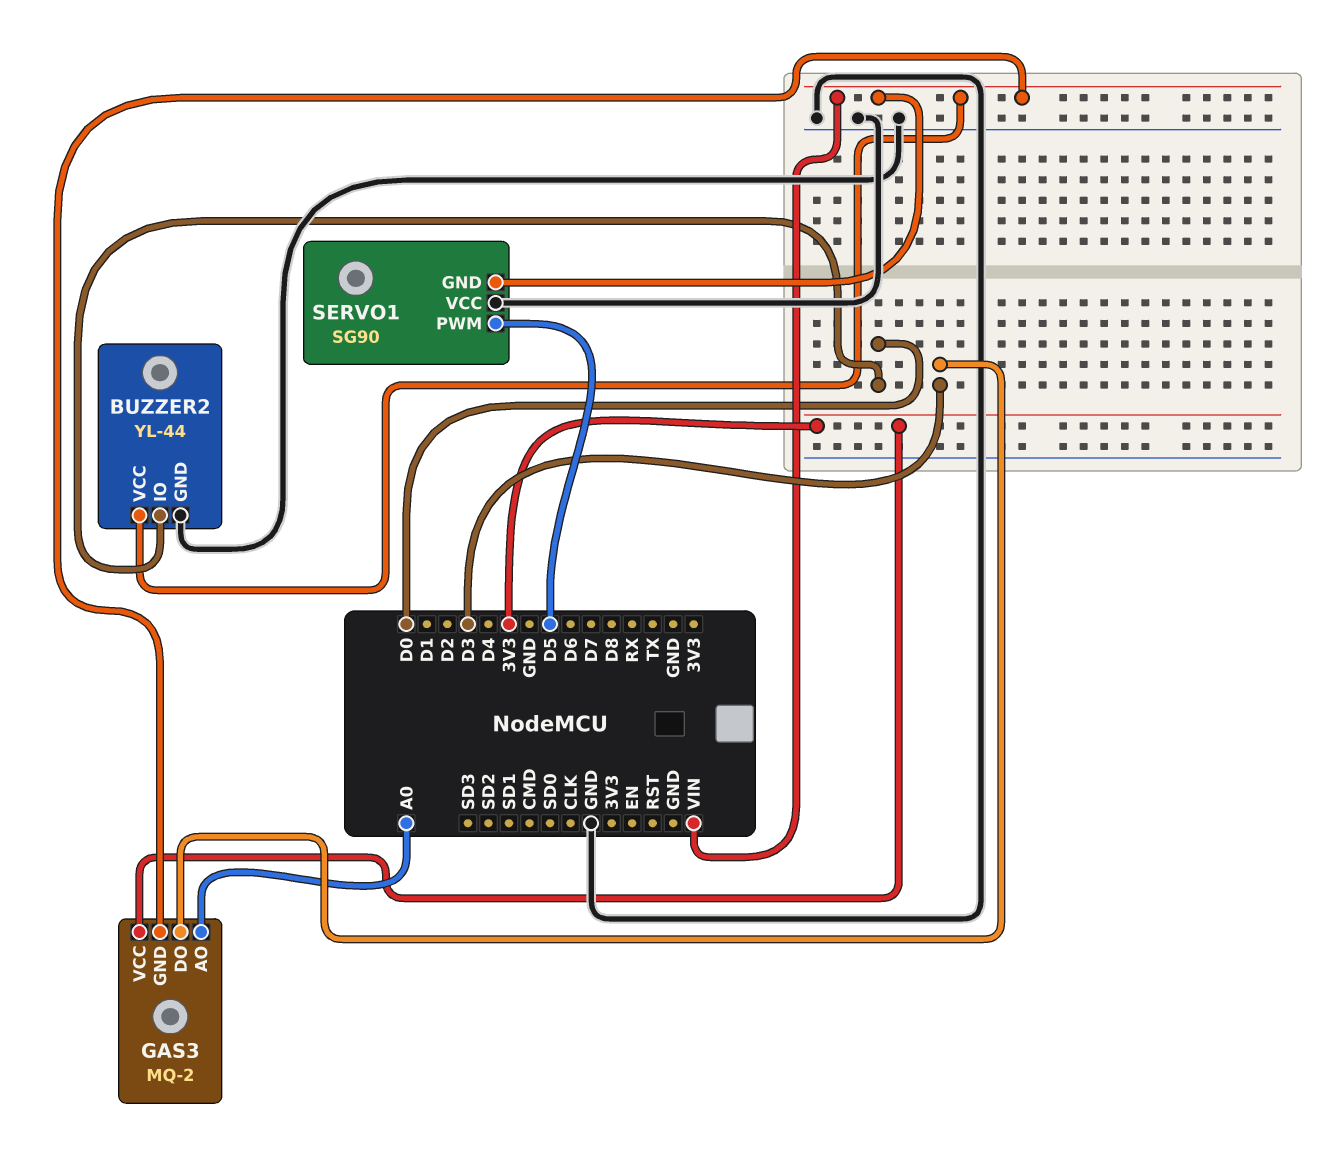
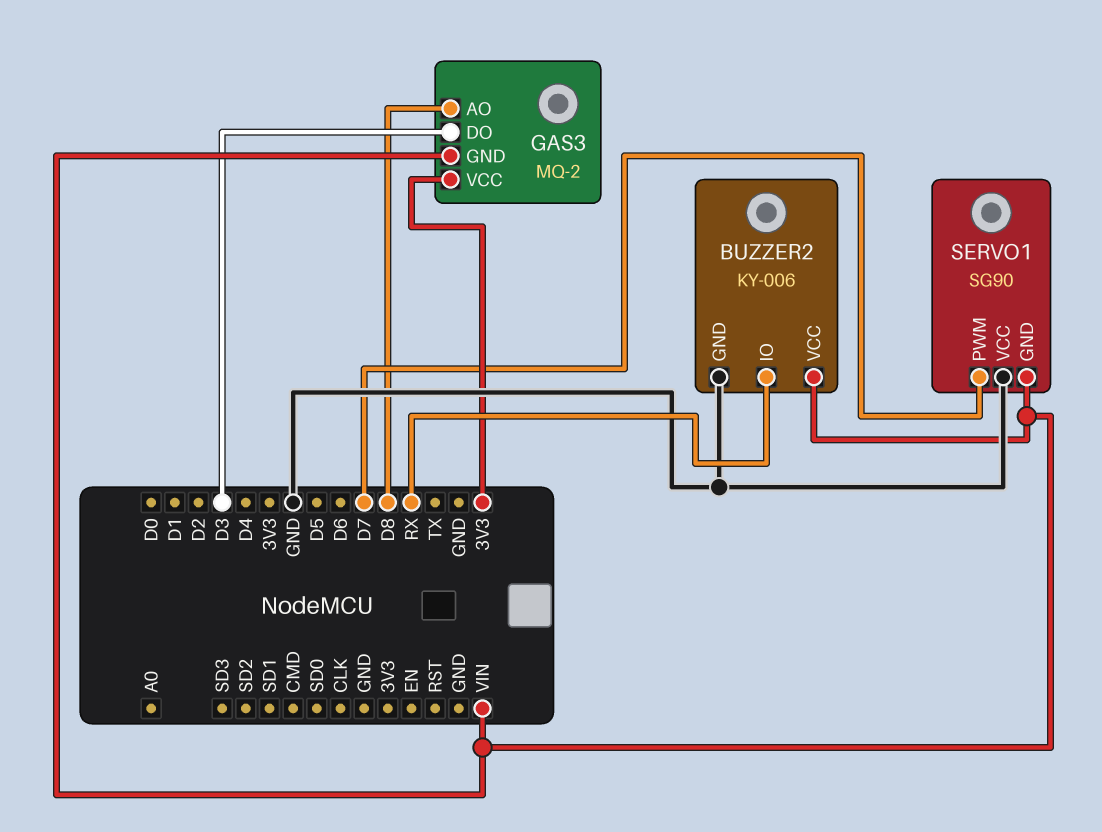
BUZZER2: YL-44 -> KY-006
BUZZER2 pin IO: D0 -> RX
GAS3 pin AO: A0 -> D8
SERVO1 pin PWM: D5 -> D7

